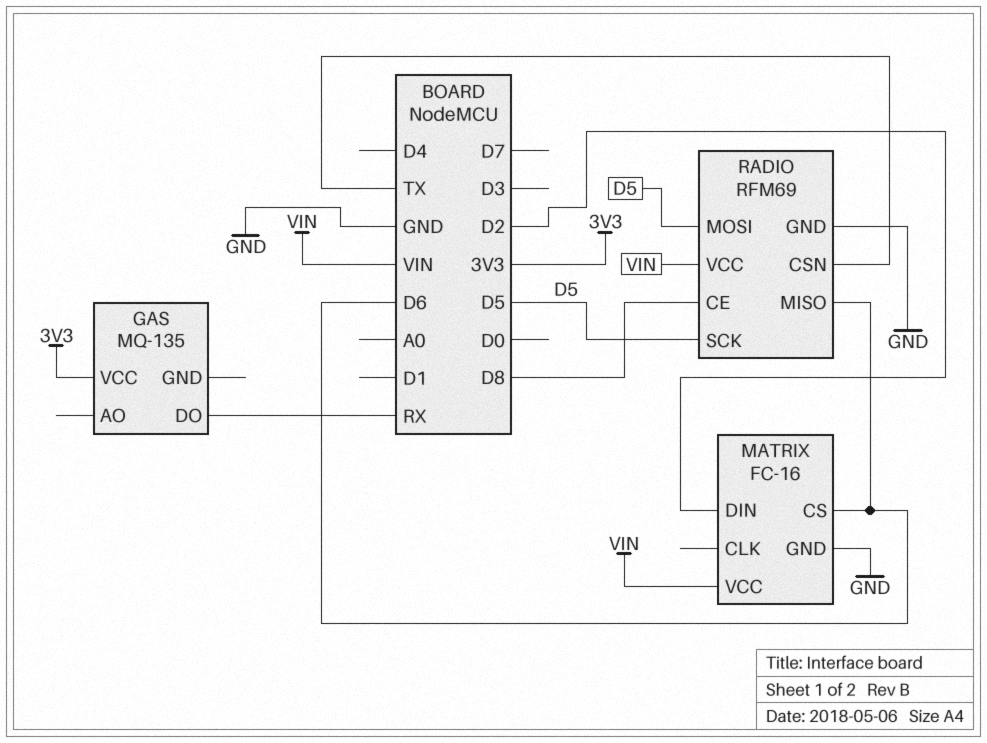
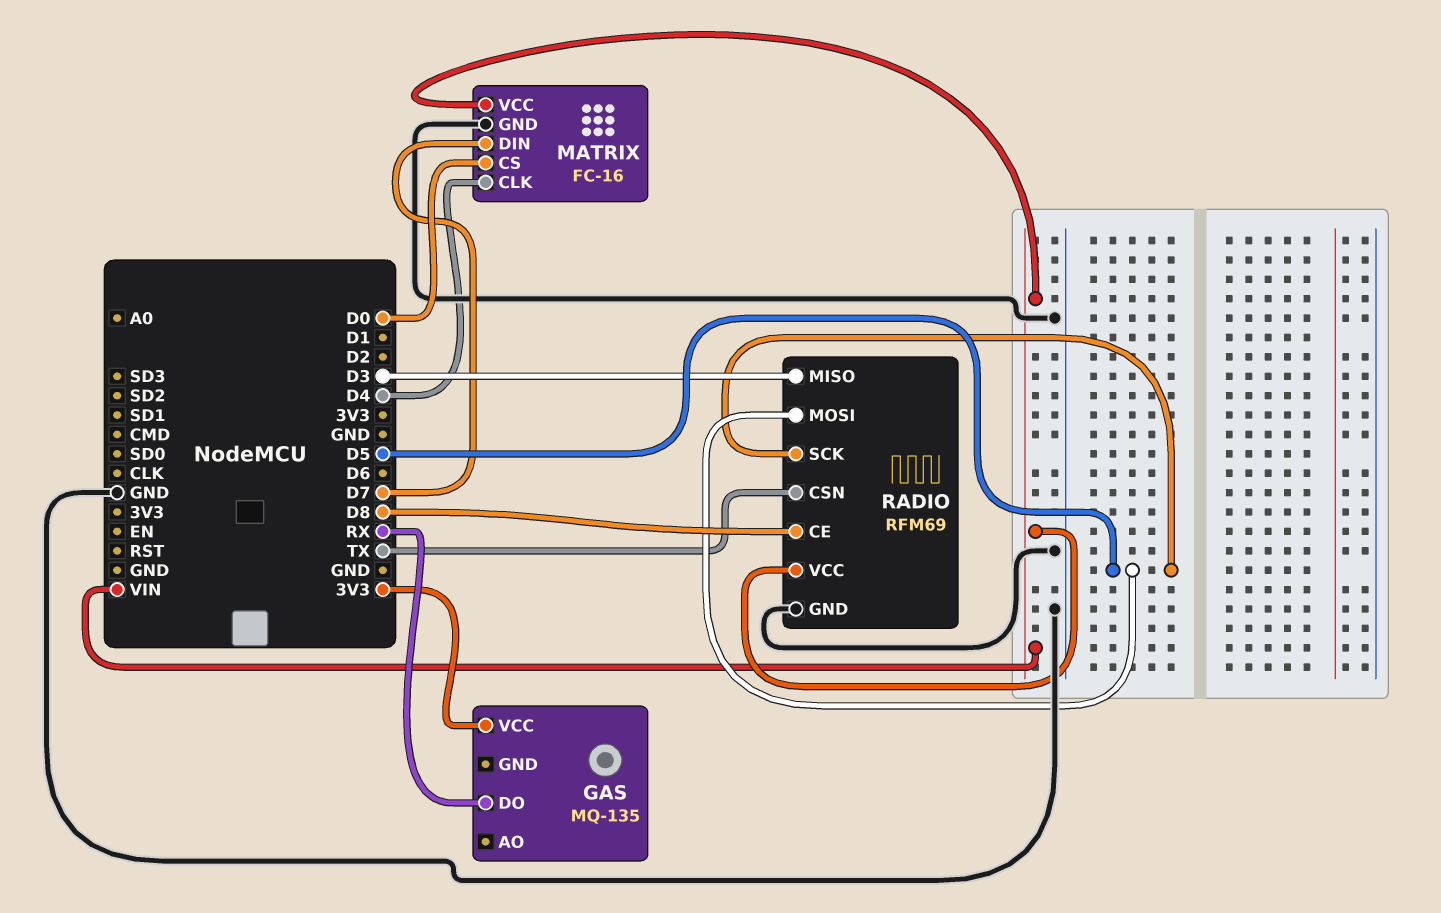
MATRIX pin CLK: none -> D4
MATRIX pin CS: D6 -> D0
MATRIX pin DIN: D2 -> D7
RADIO pin MISO: D6 -> D3

